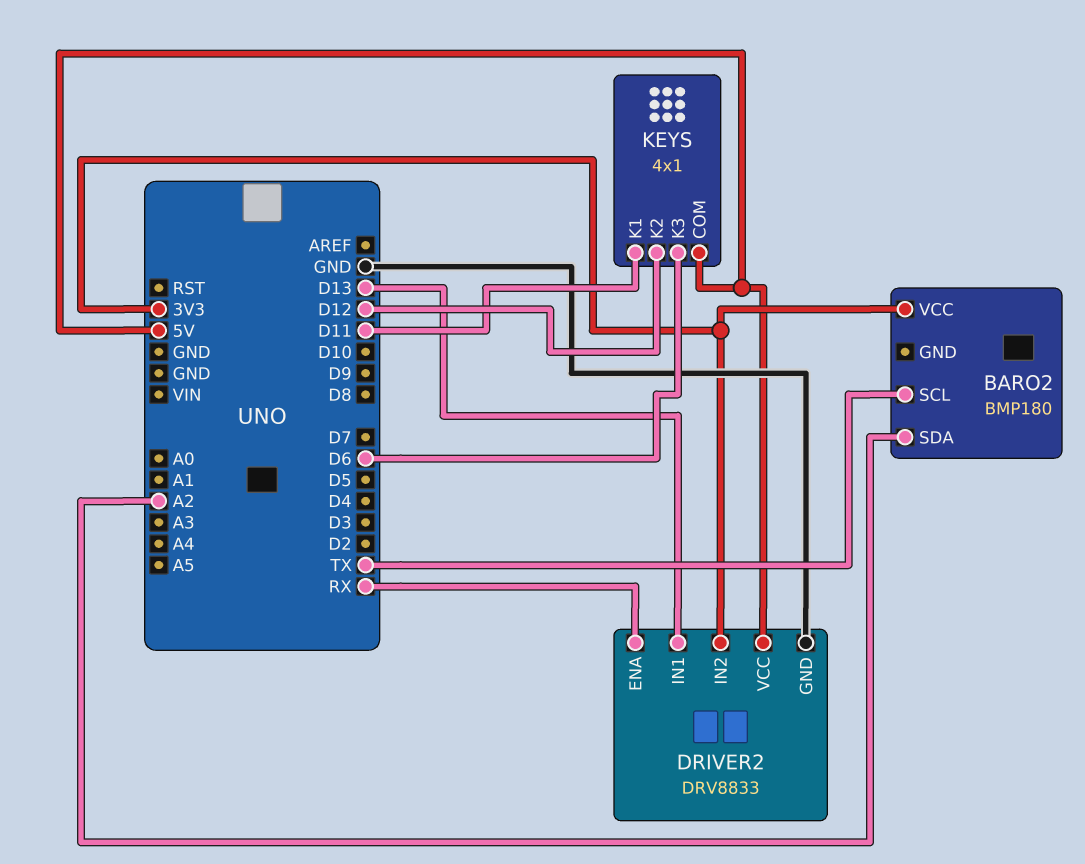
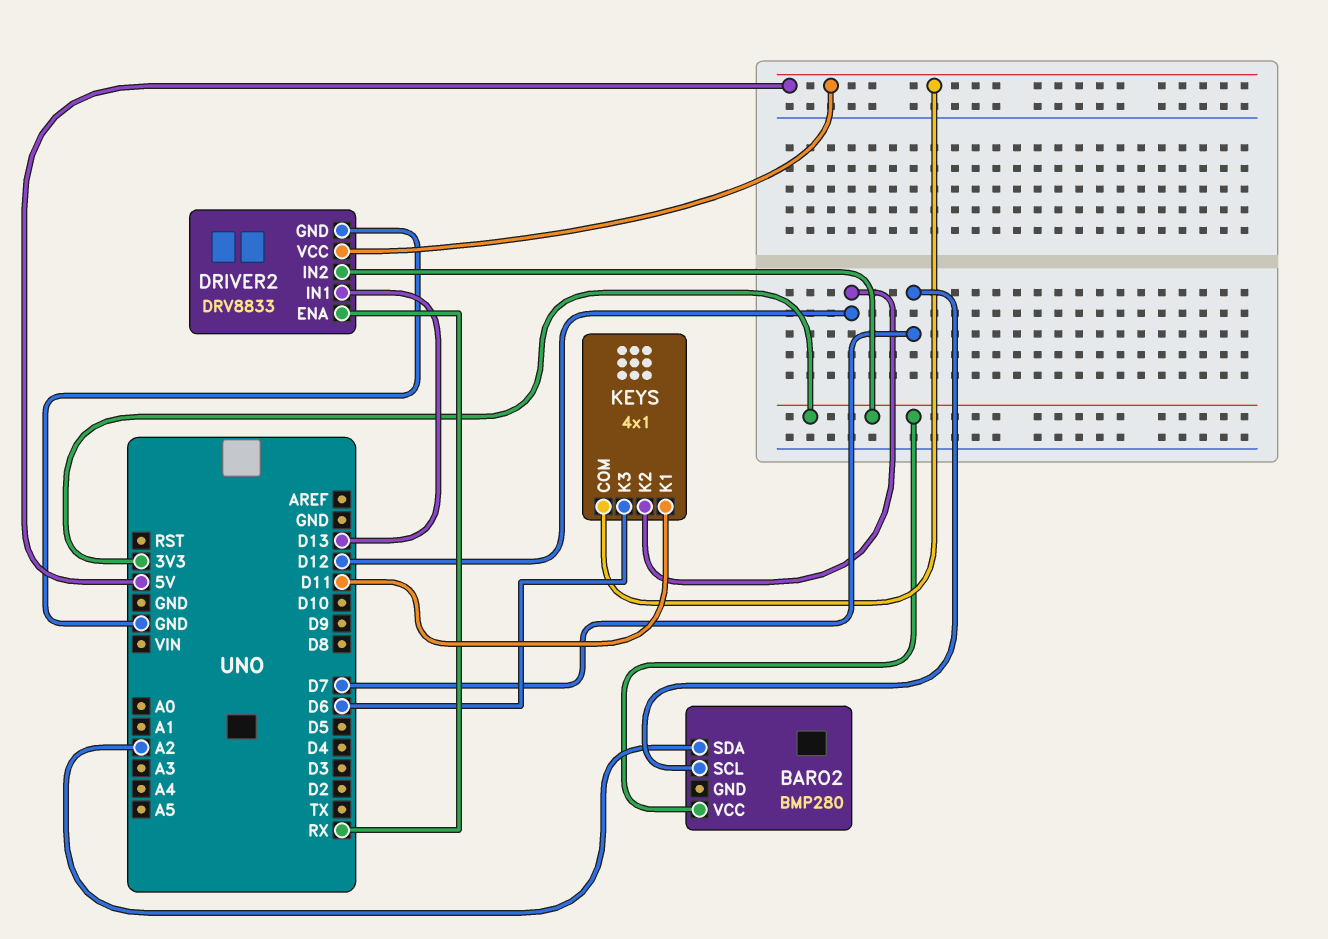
BARO2: BMP180 -> BMP280
BARO2 pin SCL: TX -> D7

